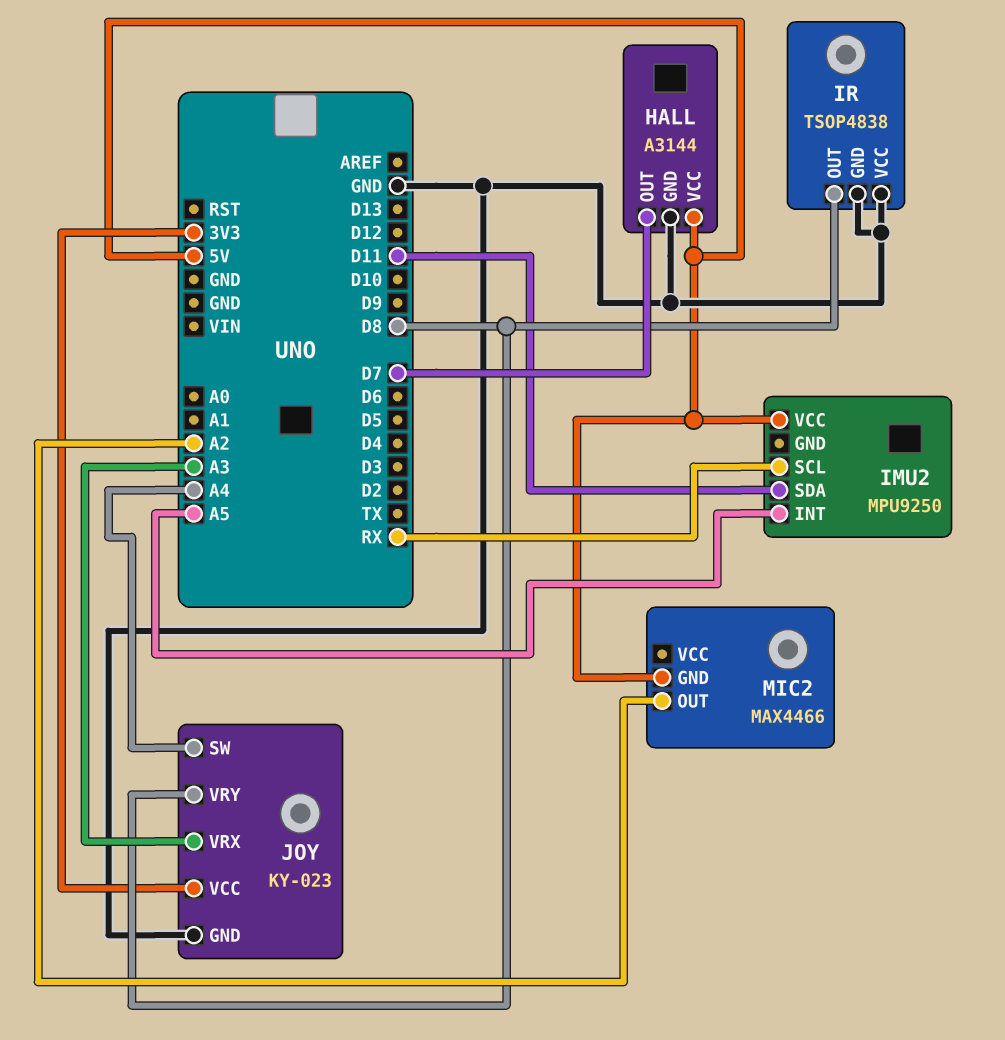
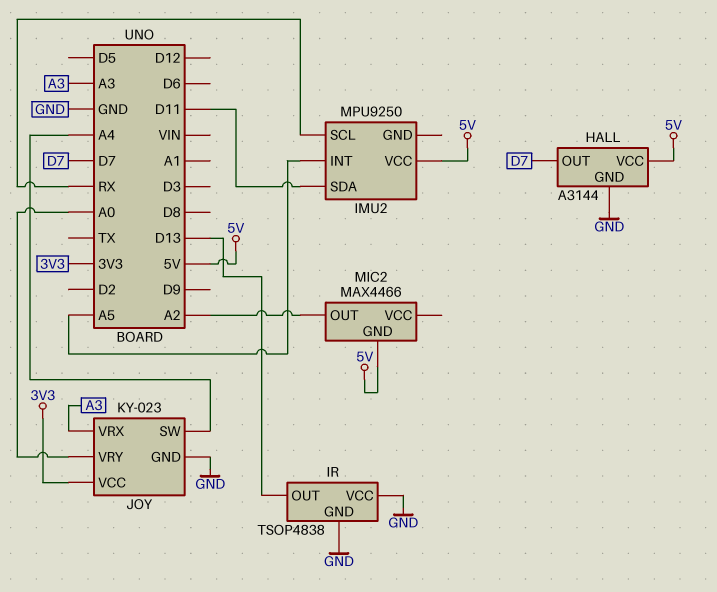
IR pin OUT: D8 -> D13
JOY pin VRY: D8 -> A0

